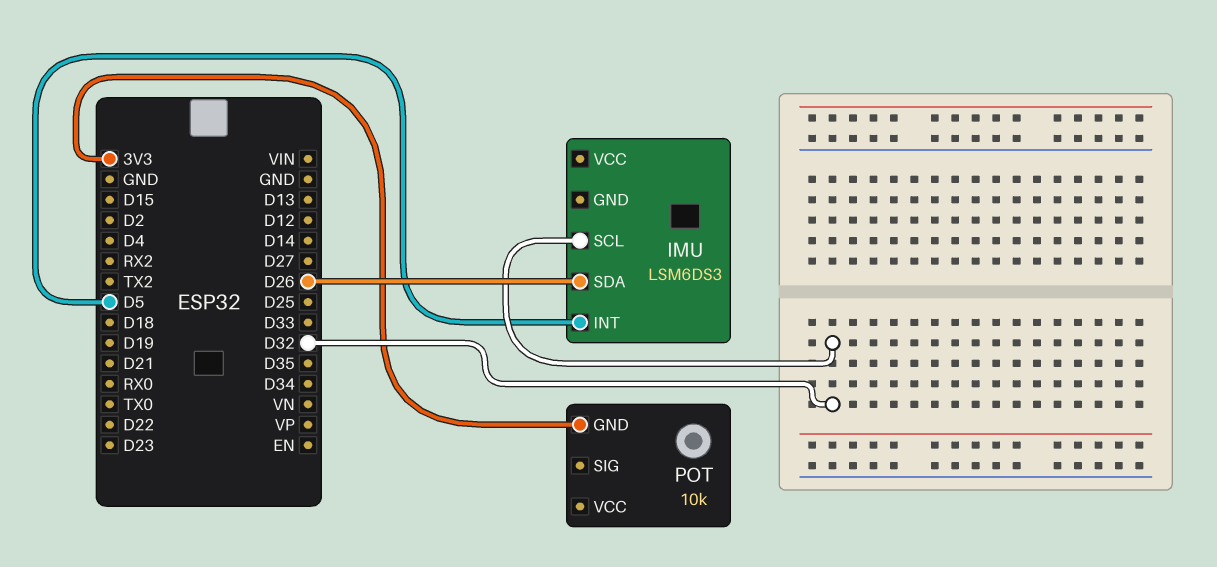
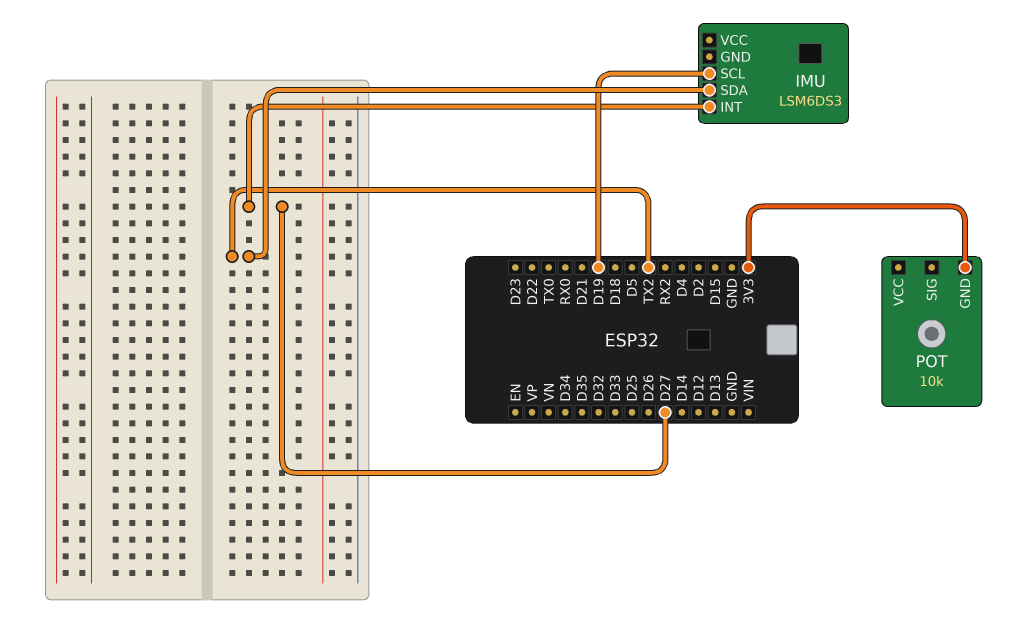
IMU pin INT: D5 -> D27
IMU pin SCL: D32 -> D19
IMU pin SDA: D26 -> TX2

